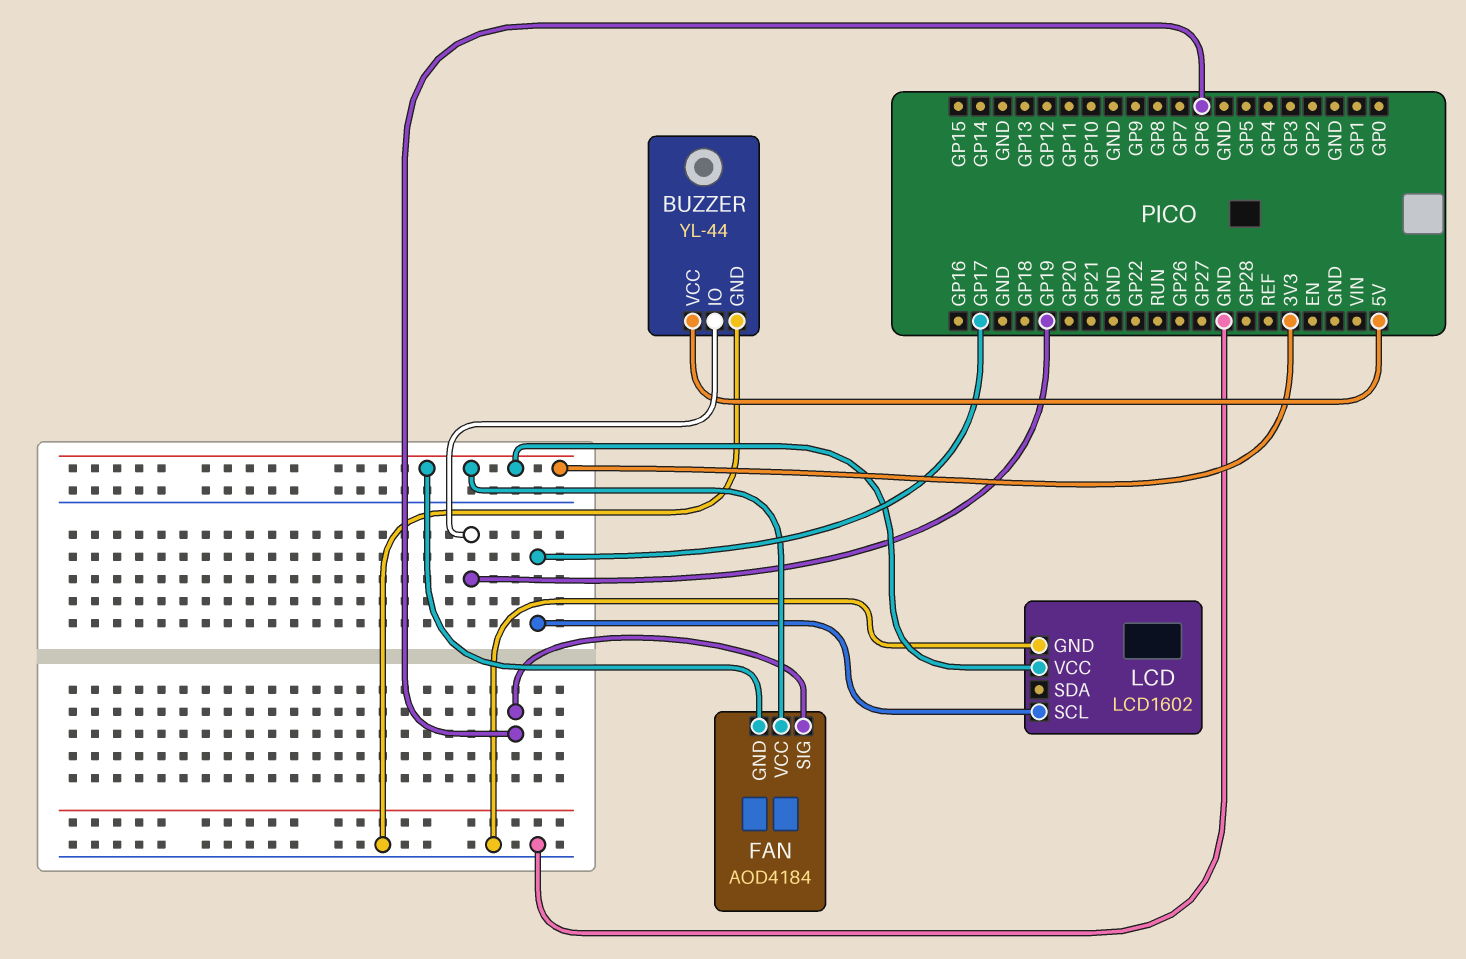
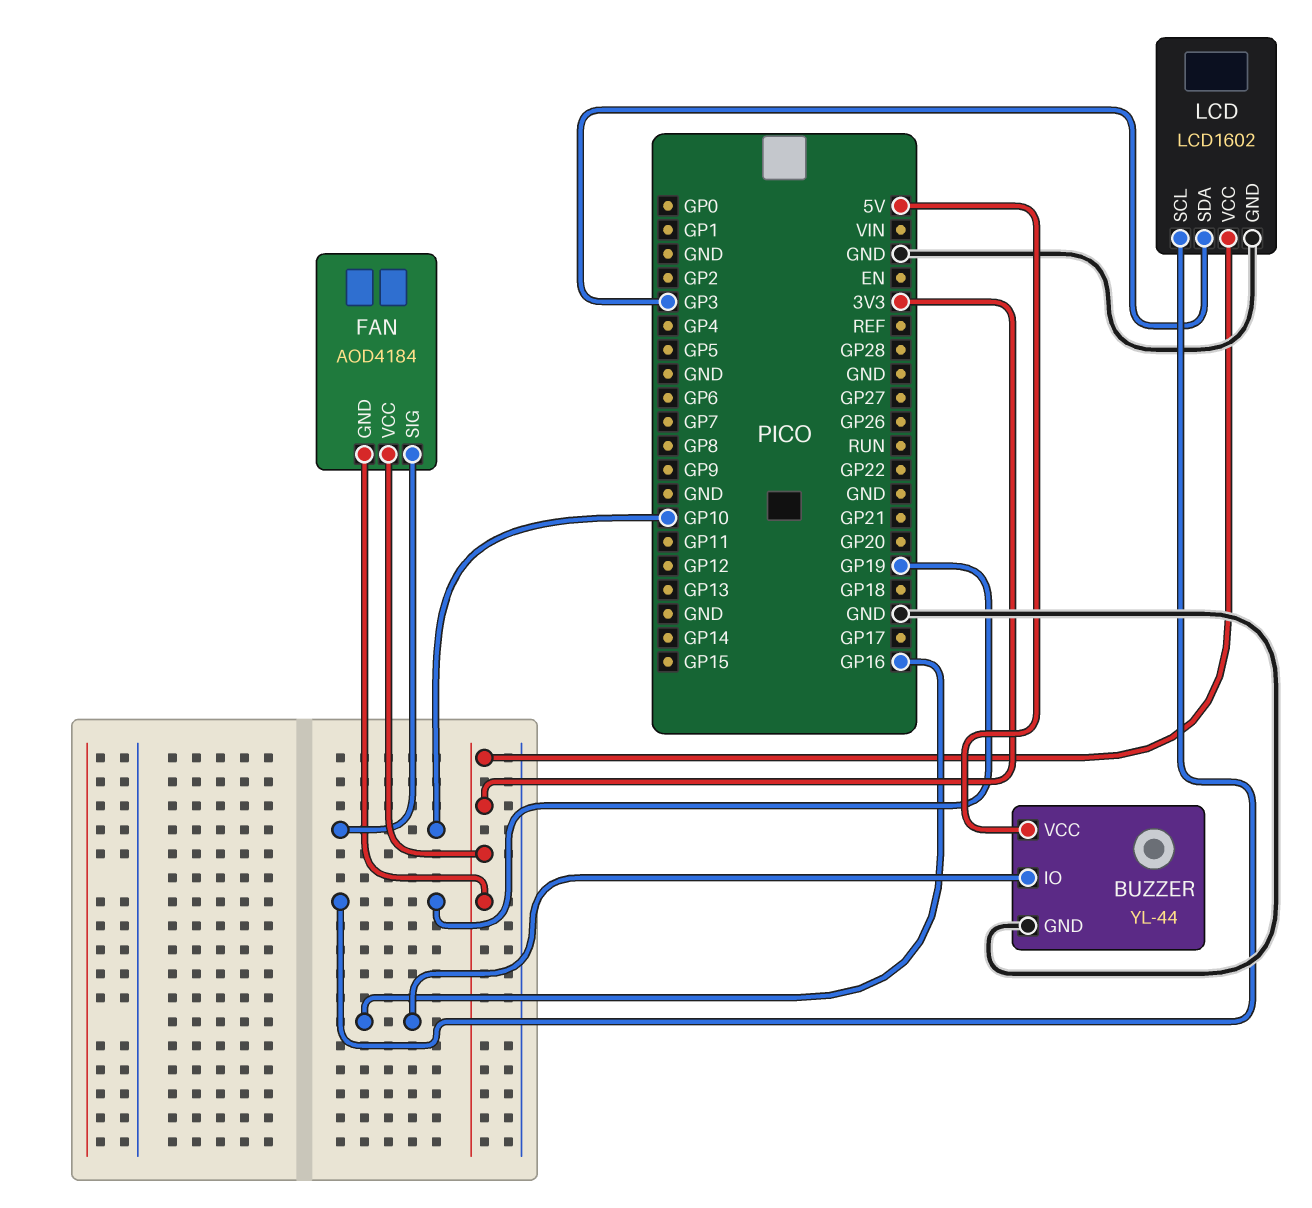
BUZZER pin IO: GP19 -> GP16
FAN pin SIG: GP6 -> GP10
LCD pin SCL: GP17 -> GP19
LCD pin SDA: none -> GP3

